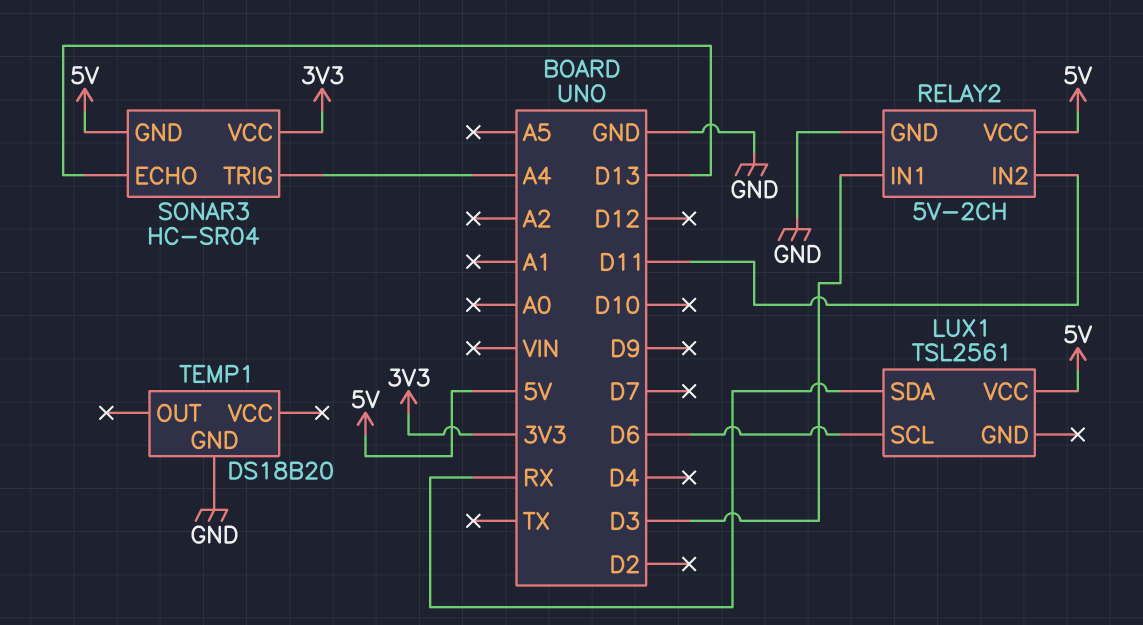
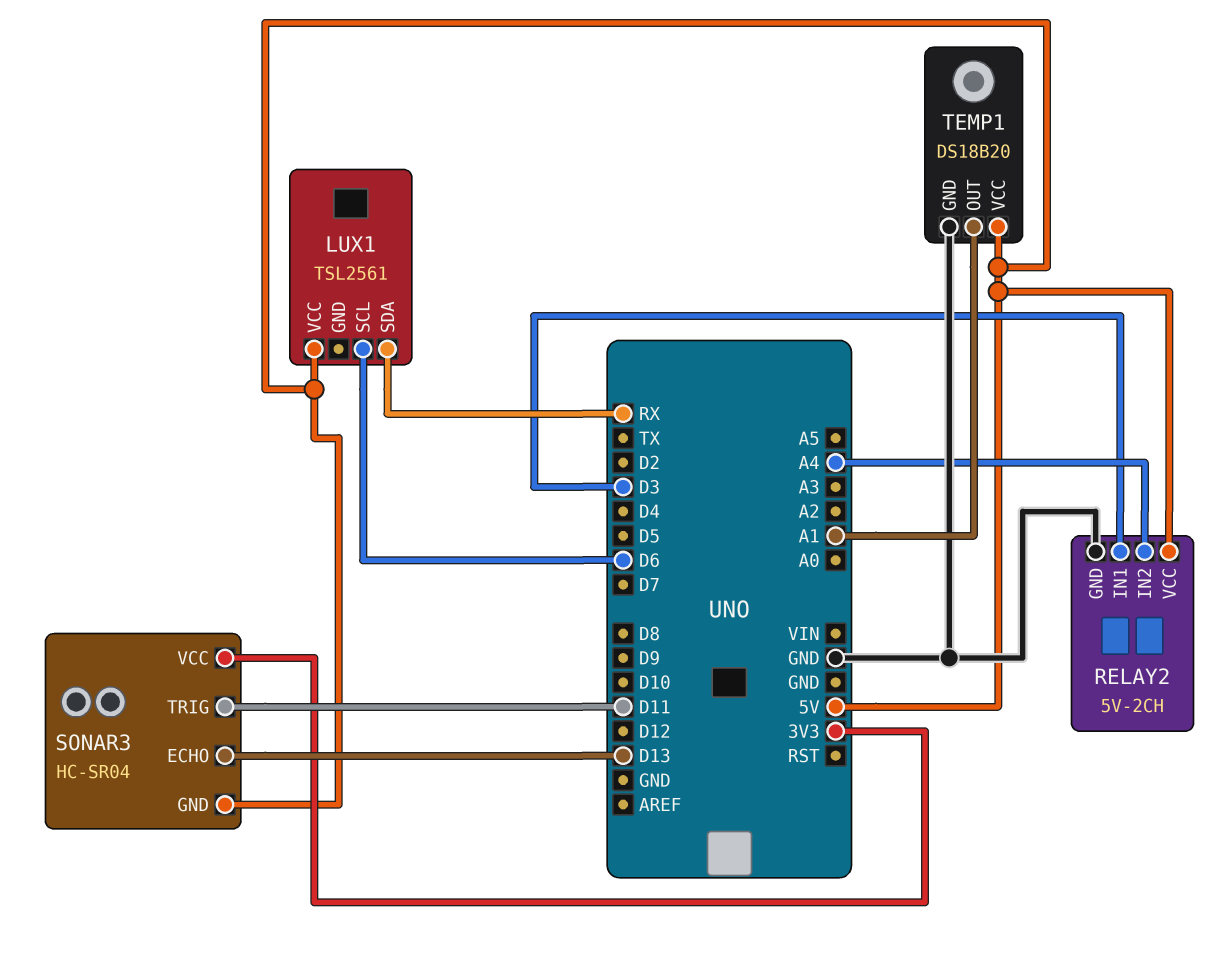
RELAY2 pin IN2: D11 -> A4
SONAR3 pin TRIG: A4 -> D11
TEMP1 pin OUT: none -> A1
TEMP1 pin VCC: none -> 5V

